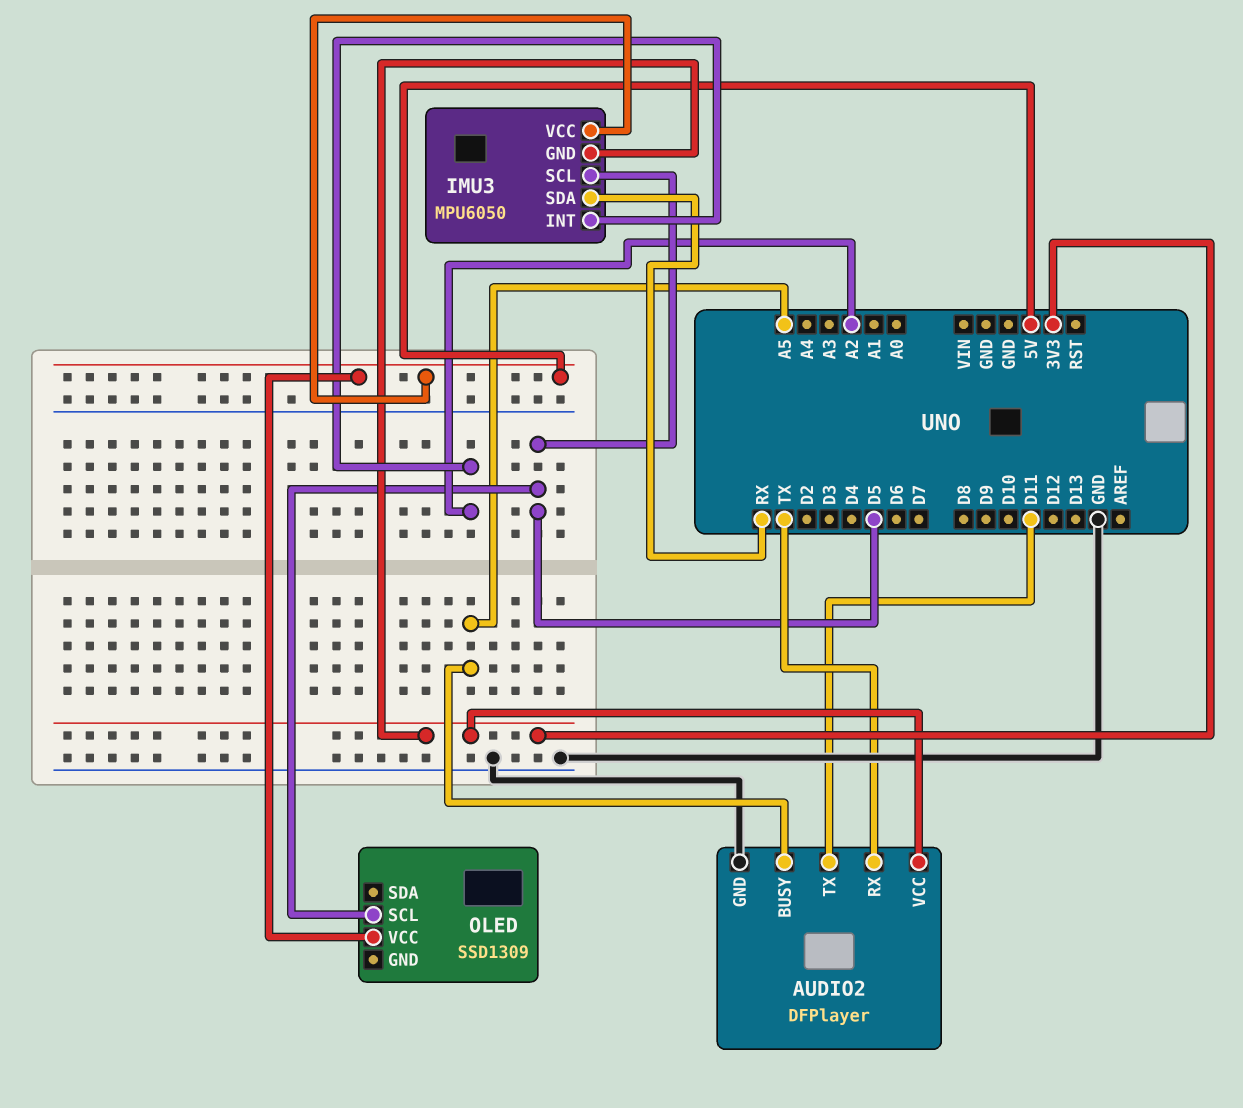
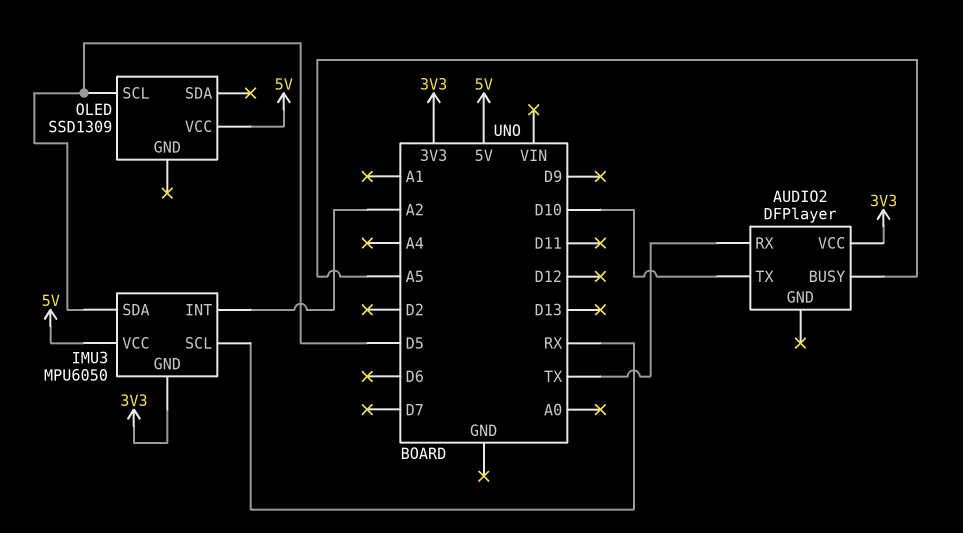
AUDIO2 pin GND: GND -> none
AUDIO2 pin TX: D11 -> D10
IMU3 pin SCL: D5 -> RX
IMU3 pin SDA: RX -> D5

